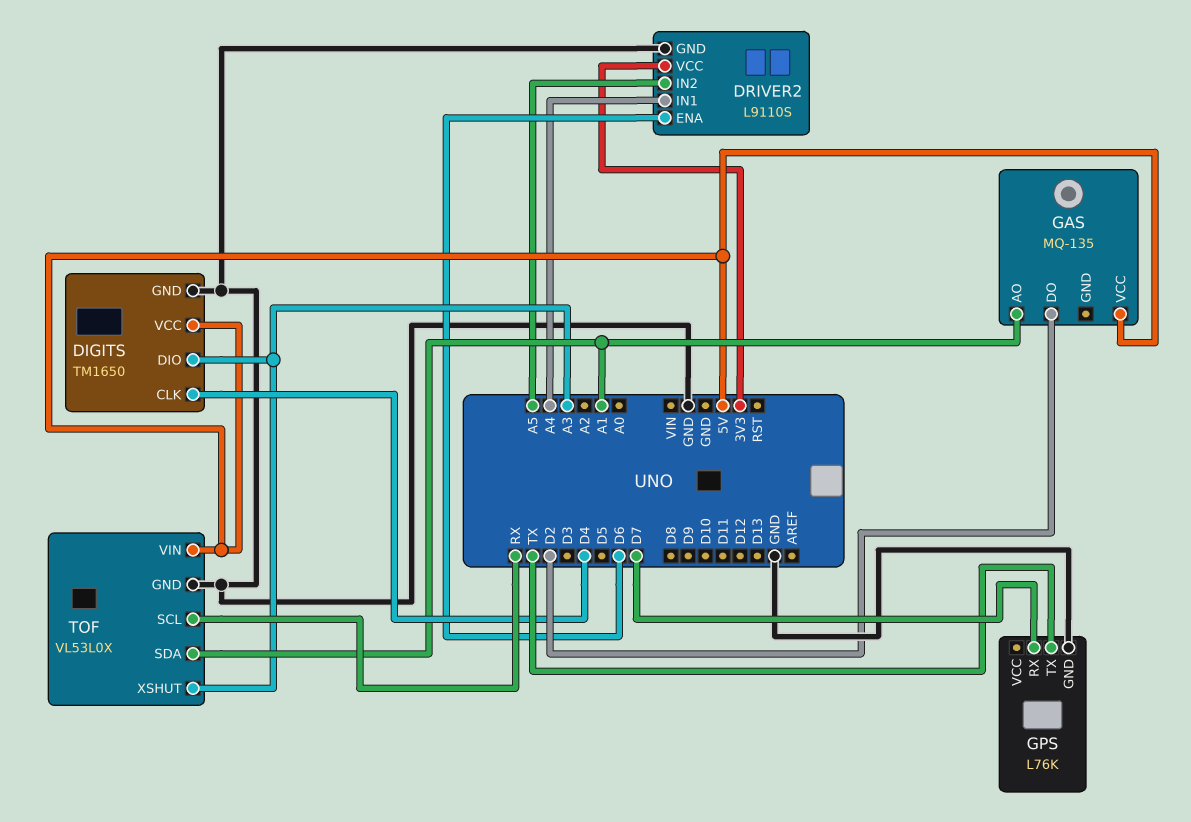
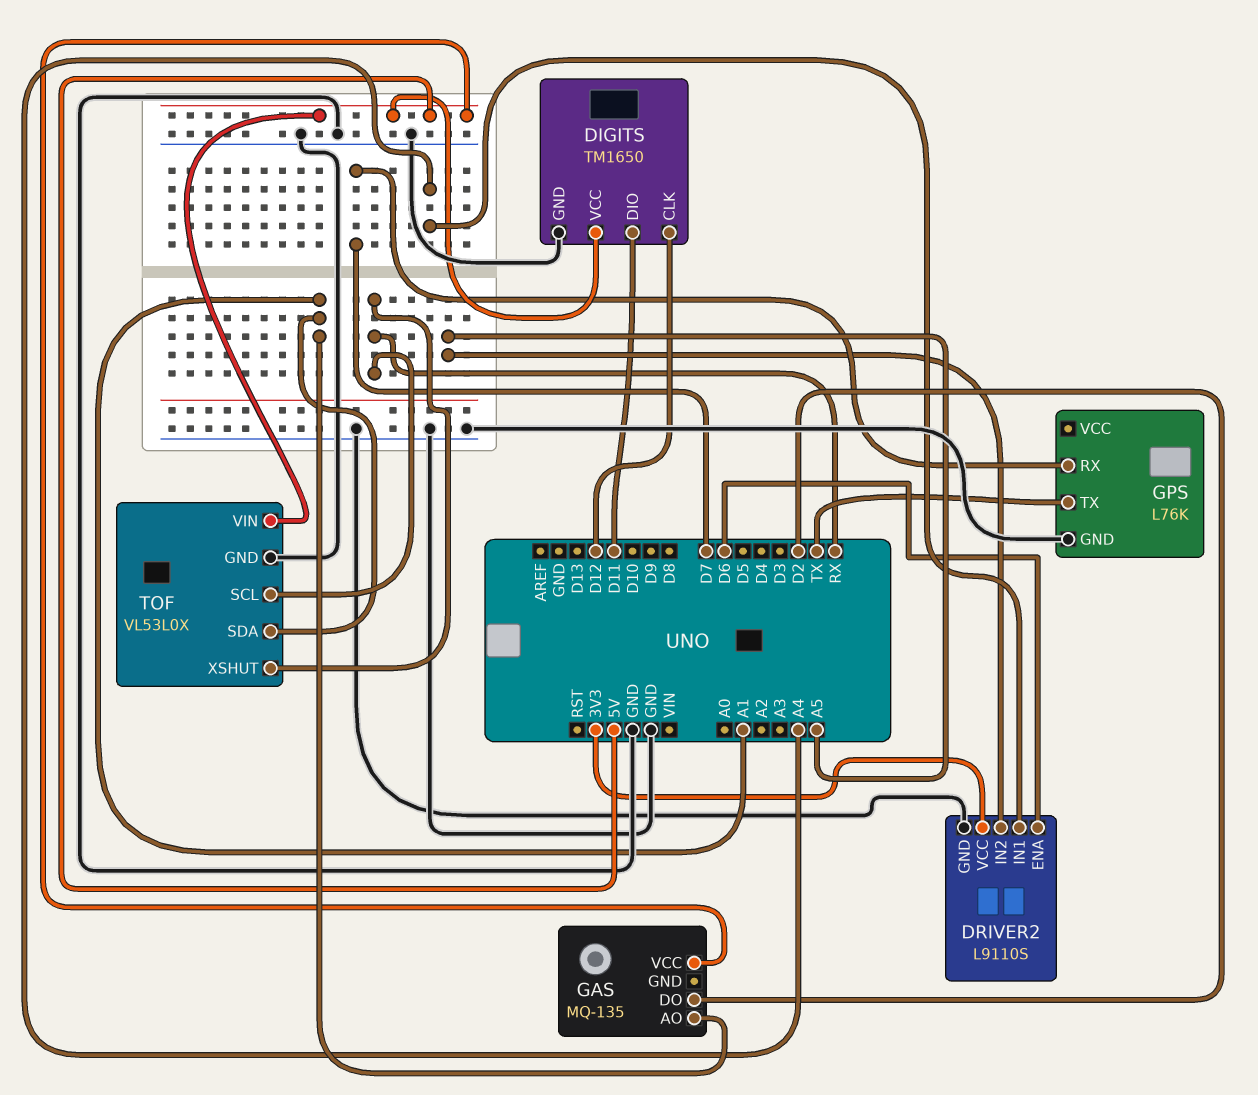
DIGITS pin CLK: D4 -> D12
DIGITS pin DIO: A3 -> D11
TOF pin XSHUT: A3 -> RX

